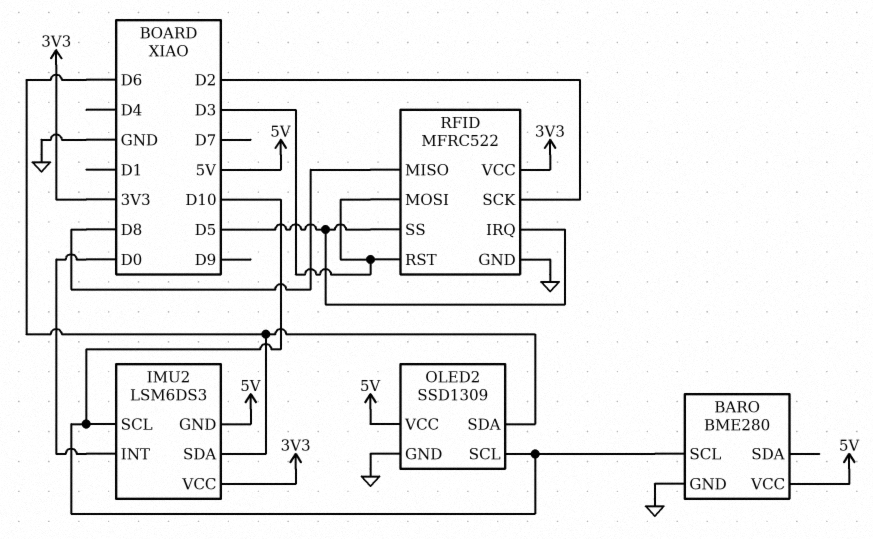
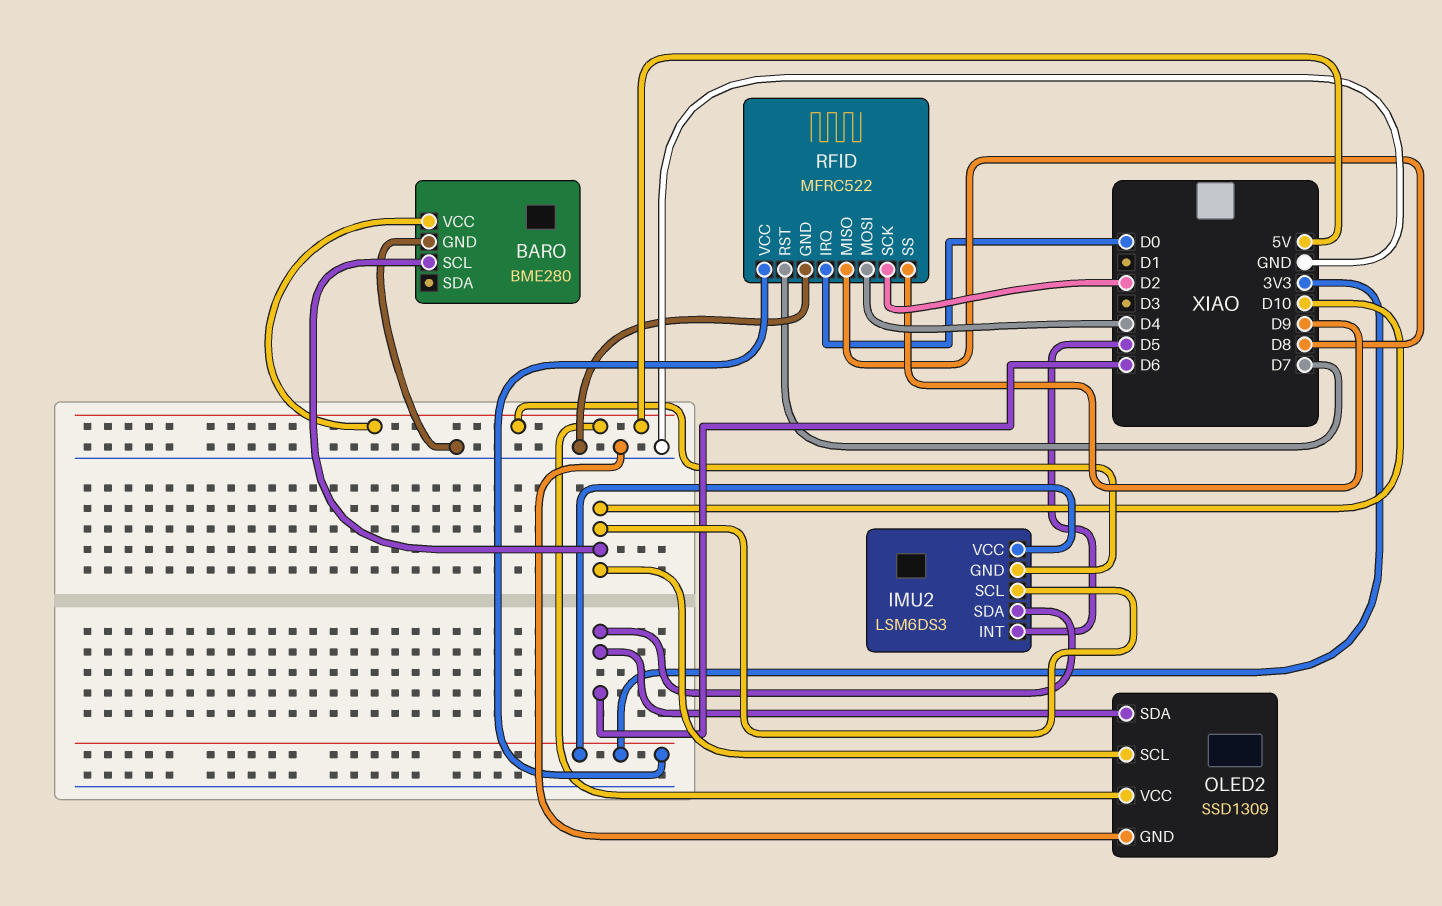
IMU2 pin INT: D0 -> D5
RFID pin IRQ: D5 -> D0
RFID pin MOSI: D3 -> D4
RFID pin RST: D3 -> D7
RFID pin SS: D5 -> D9

